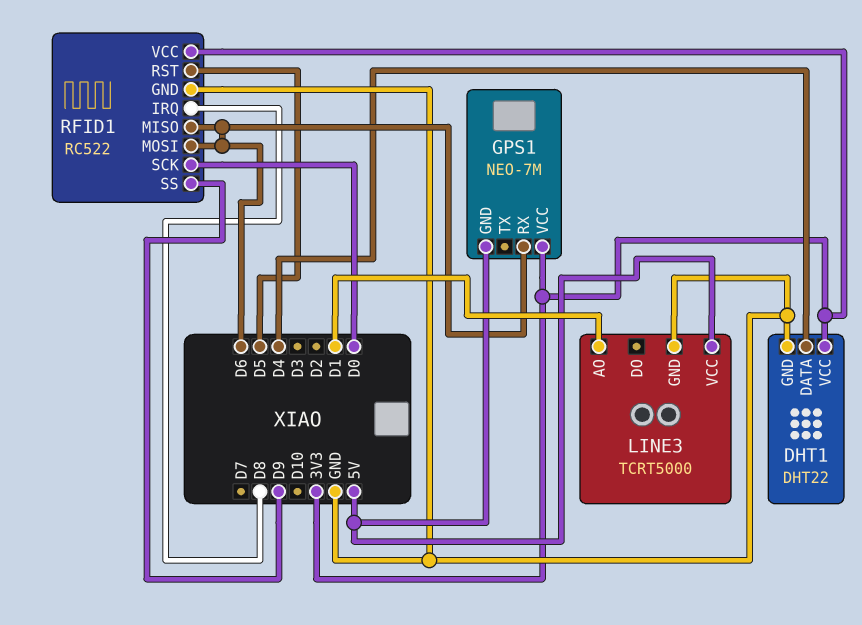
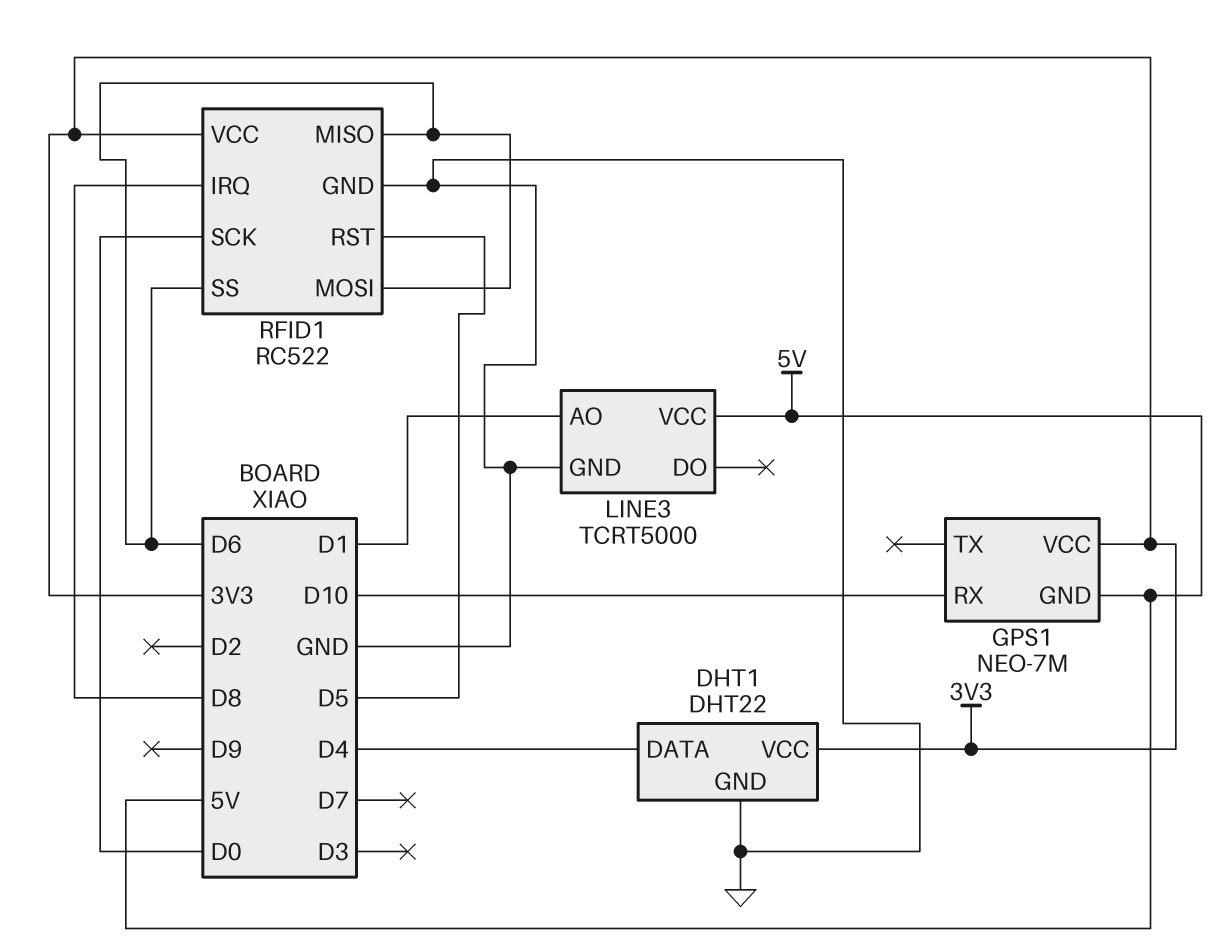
GPS1 pin RX: D6 -> D10
RFID1 pin SS: D9 -> D6

